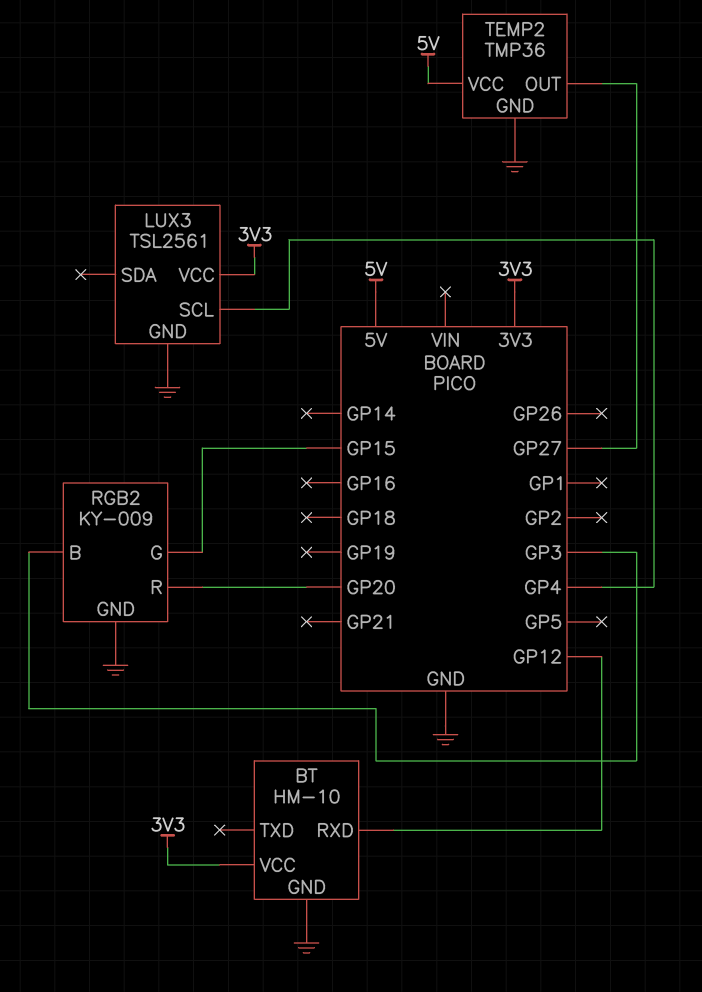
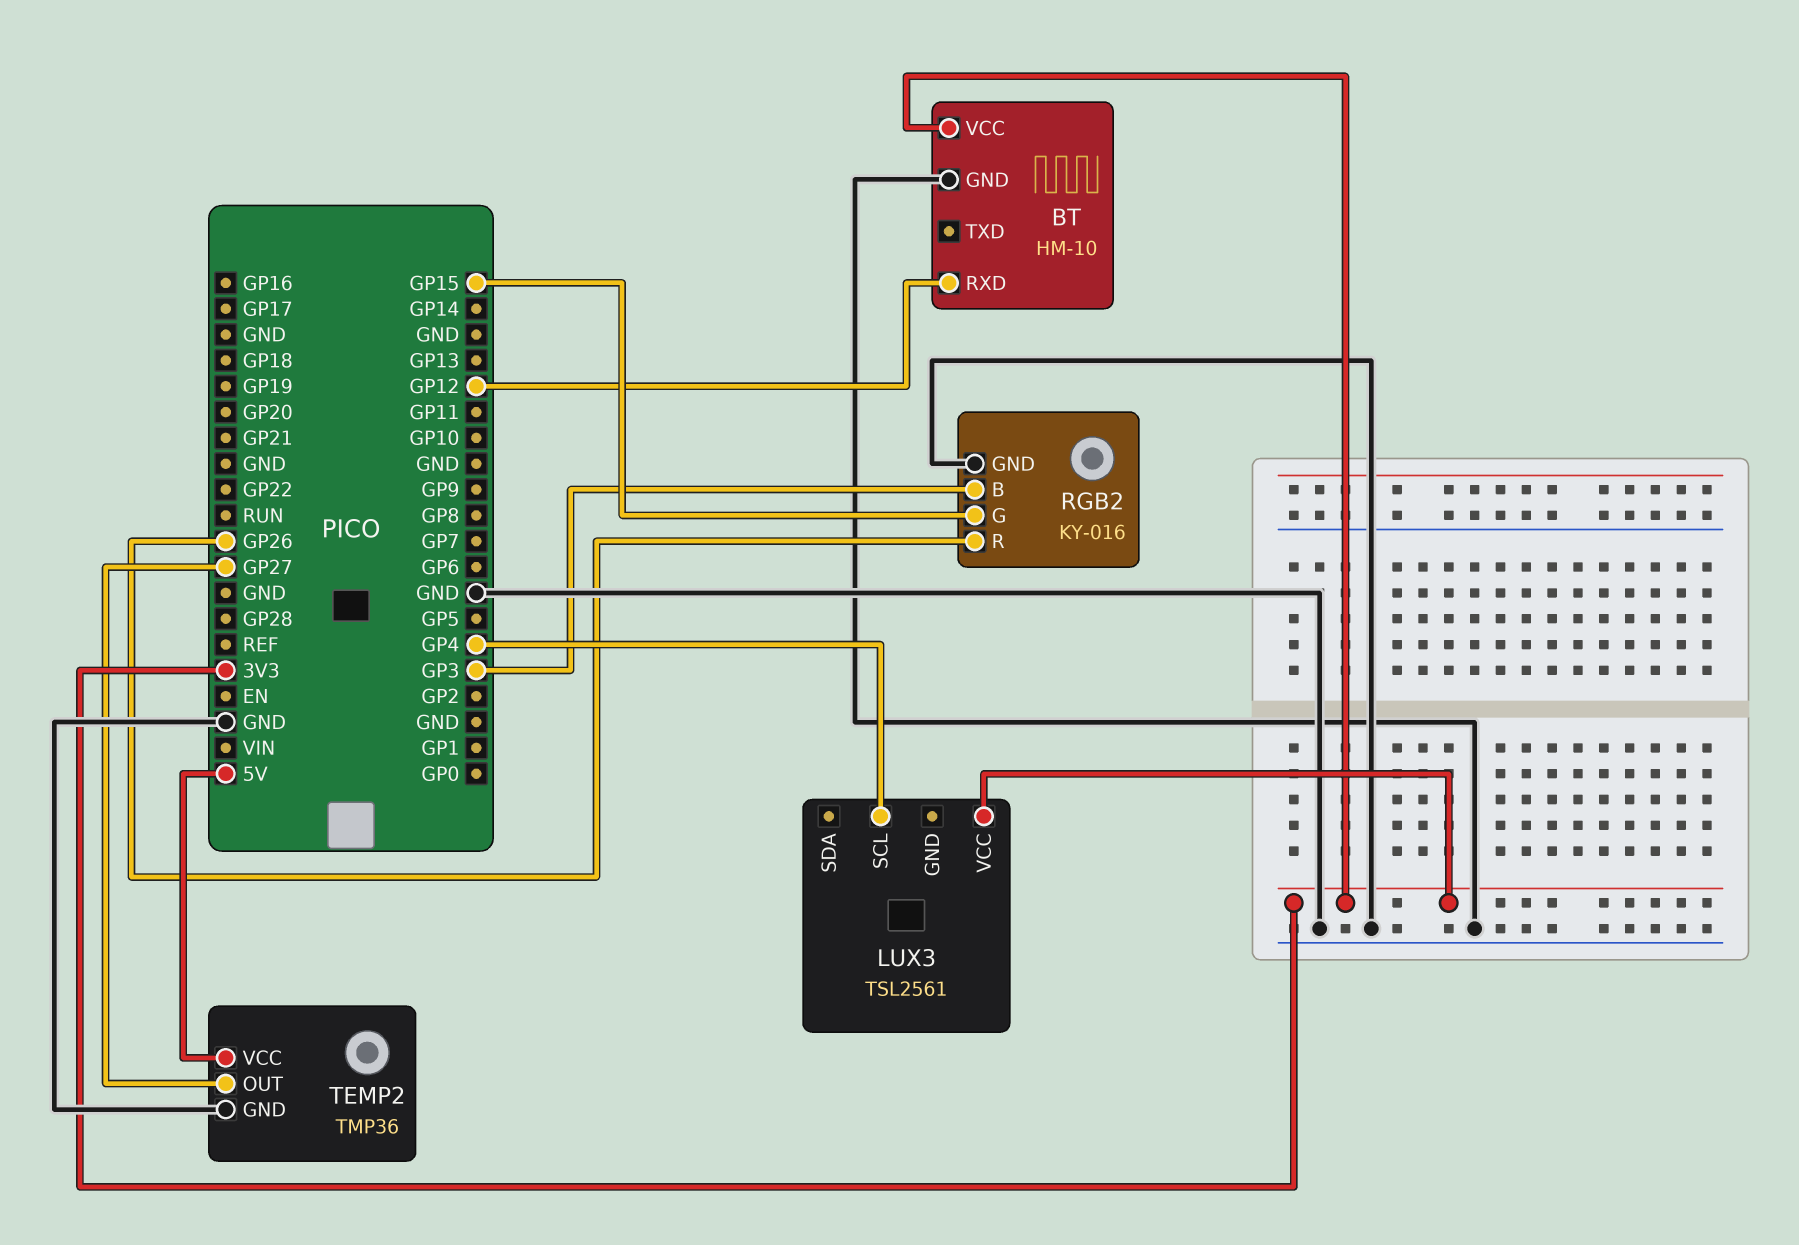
LUX3 pin GND: GND -> none
RGB2: KY-009 -> KY-016
RGB2 pin R: GP20 -> GP26

